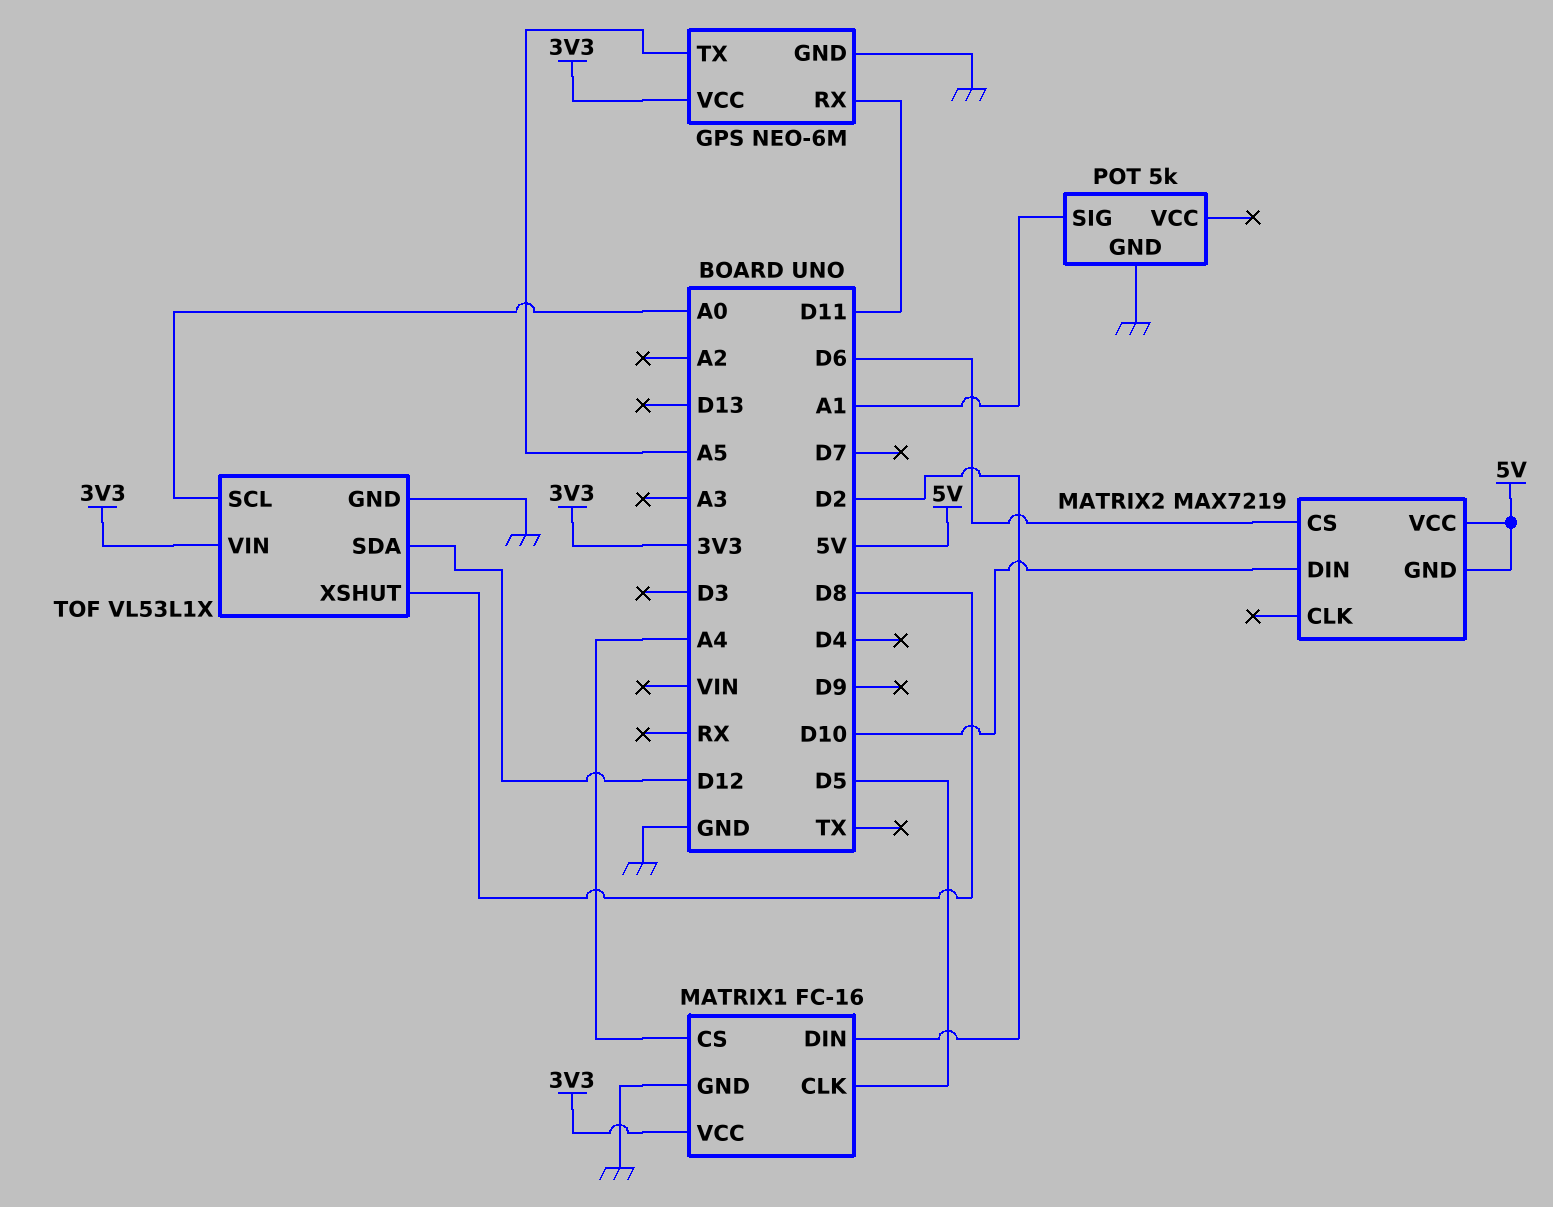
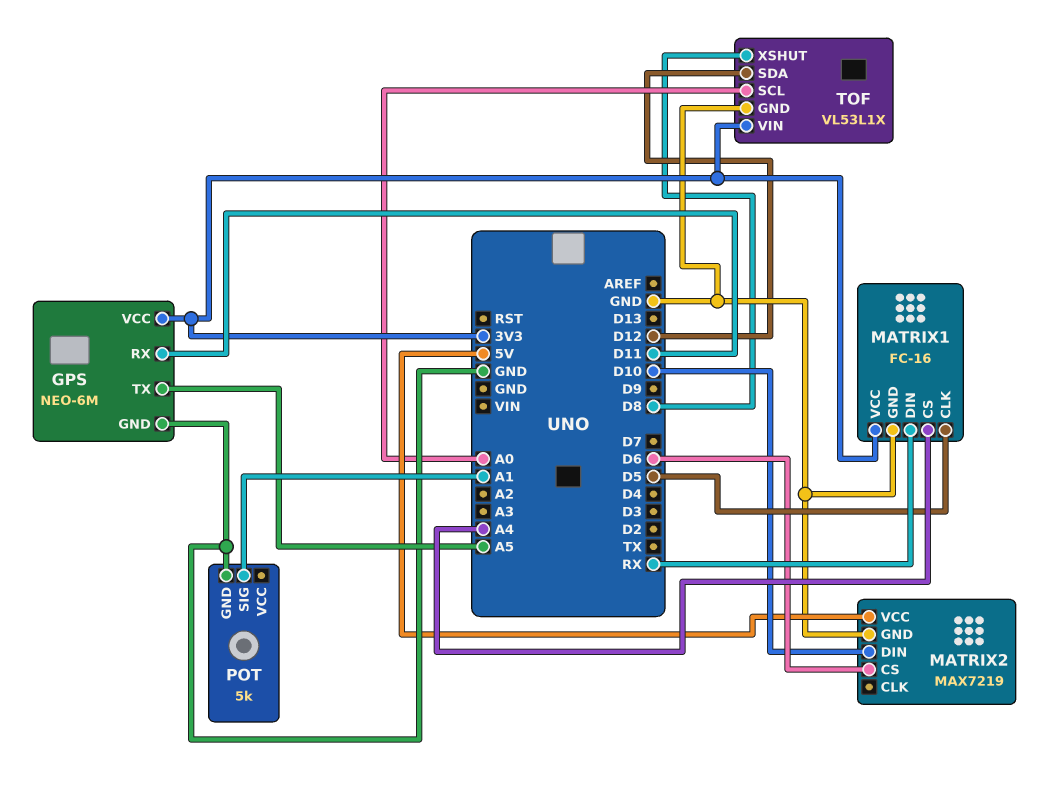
MATRIX1 pin DIN: D2 -> RX
MATRIX2 pin GND: 5V -> GND

